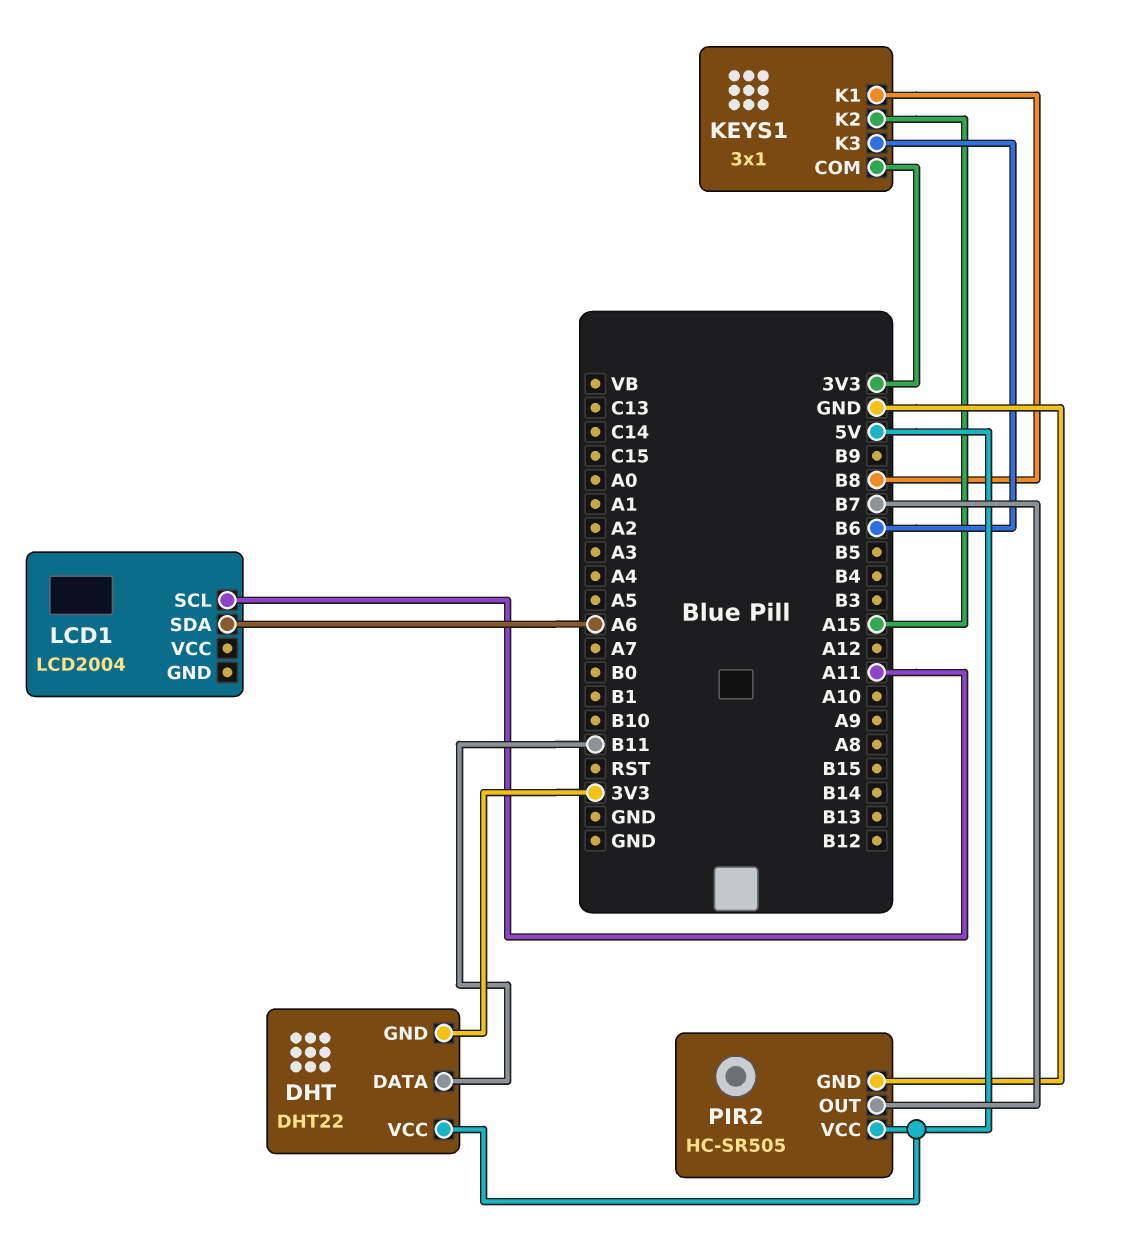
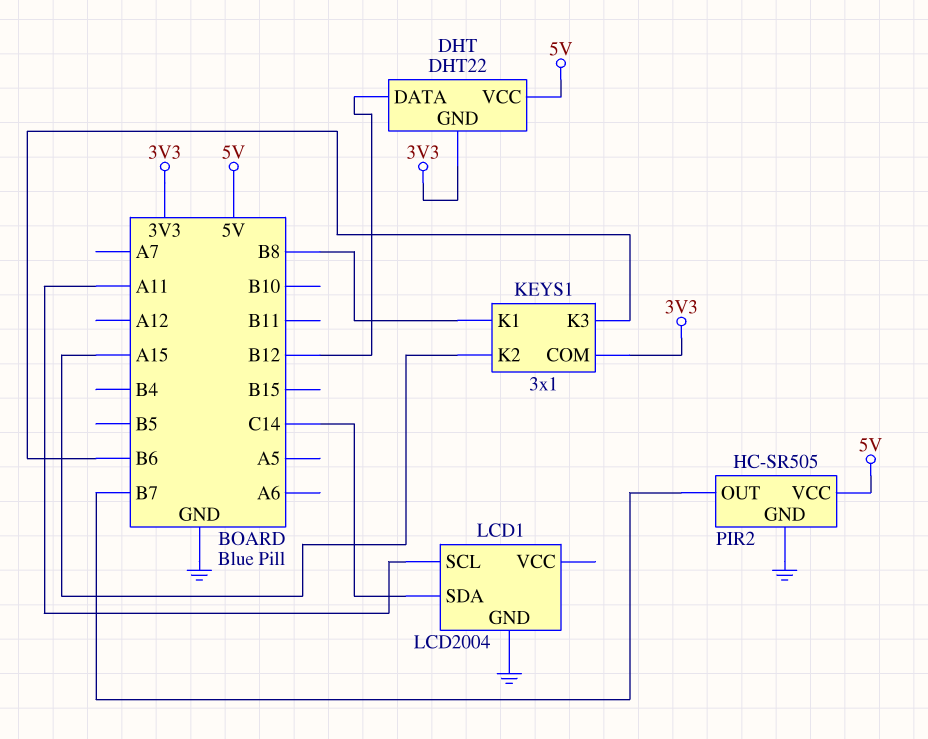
DHT pin DATA: B11 -> B12
LCD1 pin GND: none -> GND
LCD1 pin SDA: A6 -> C14

